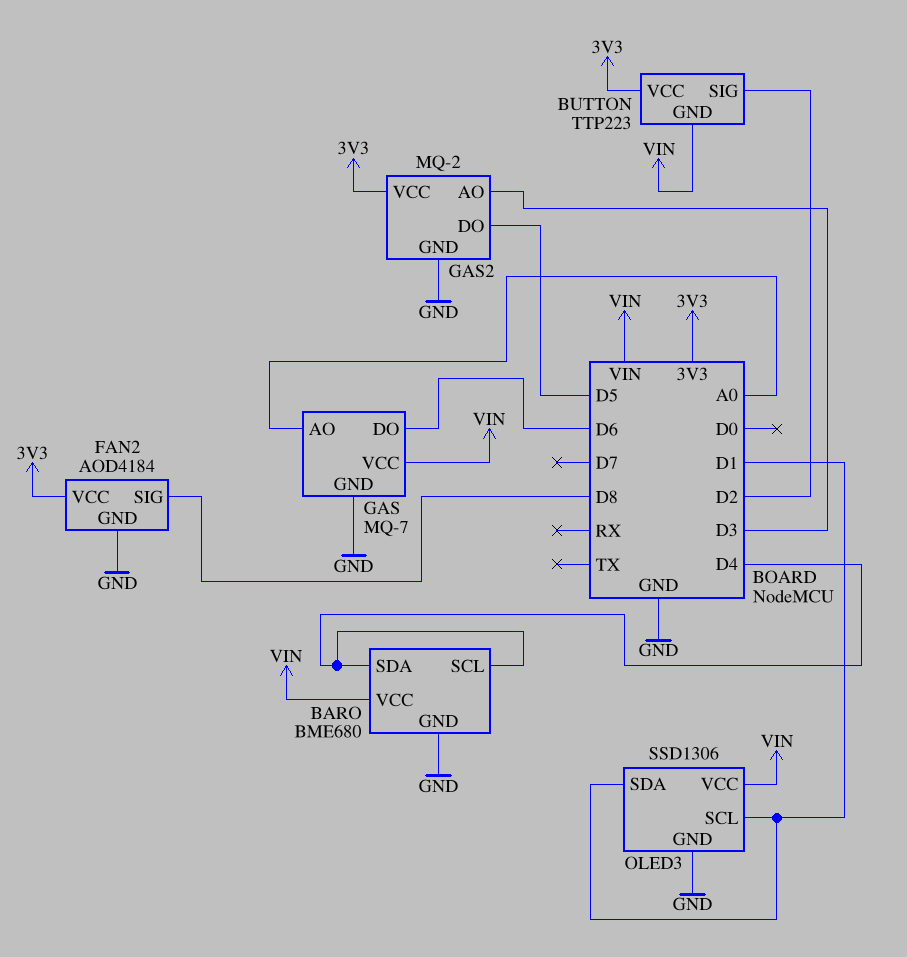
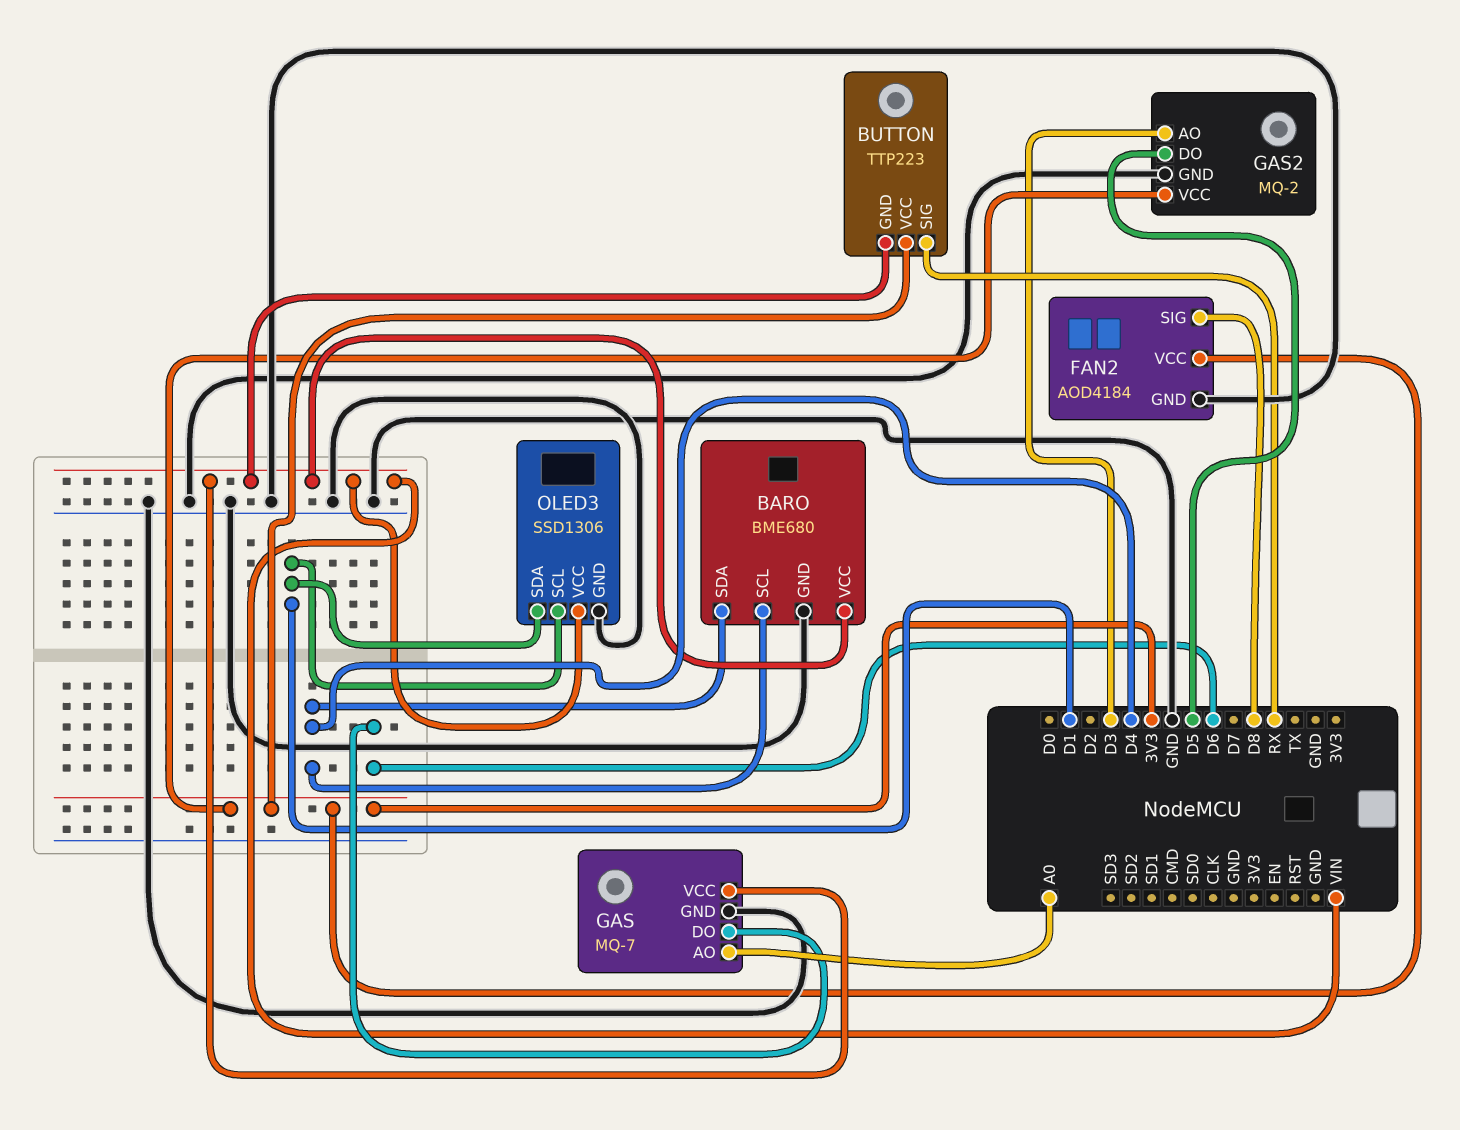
BUTTON pin SIG: D2 -> RX

